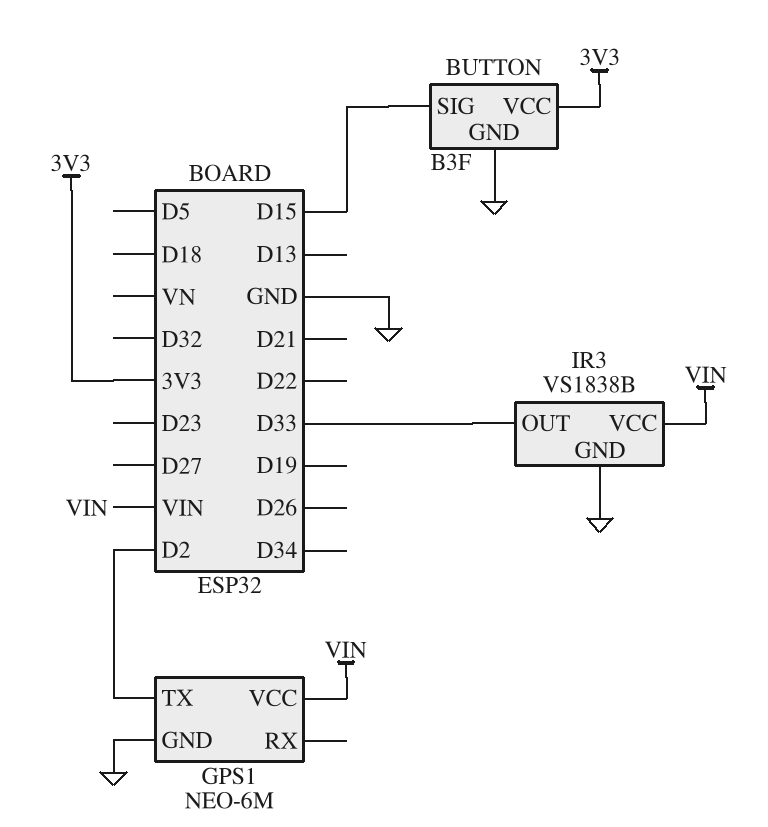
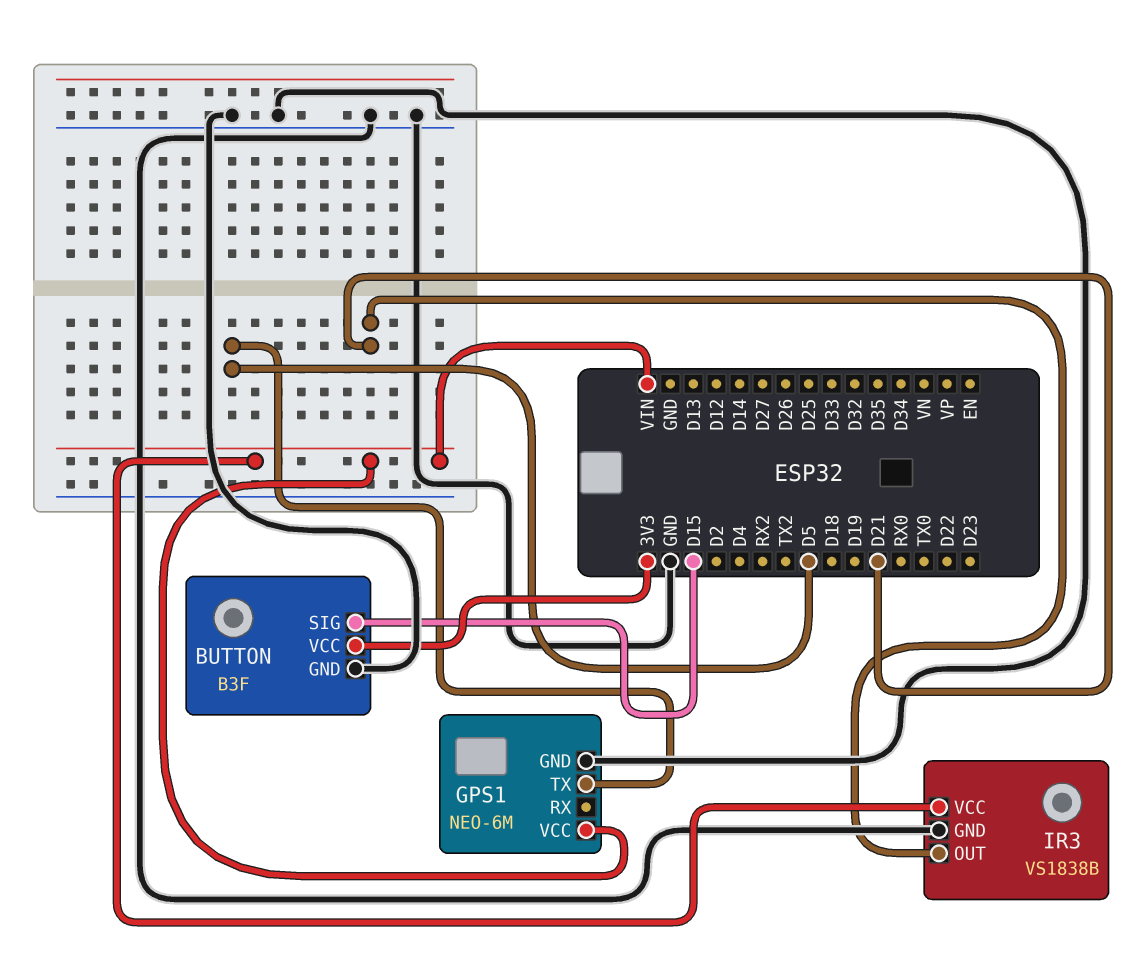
GPS1 pin TX: D2 -> D5
IR3 pin OUT: D33 -> D21

